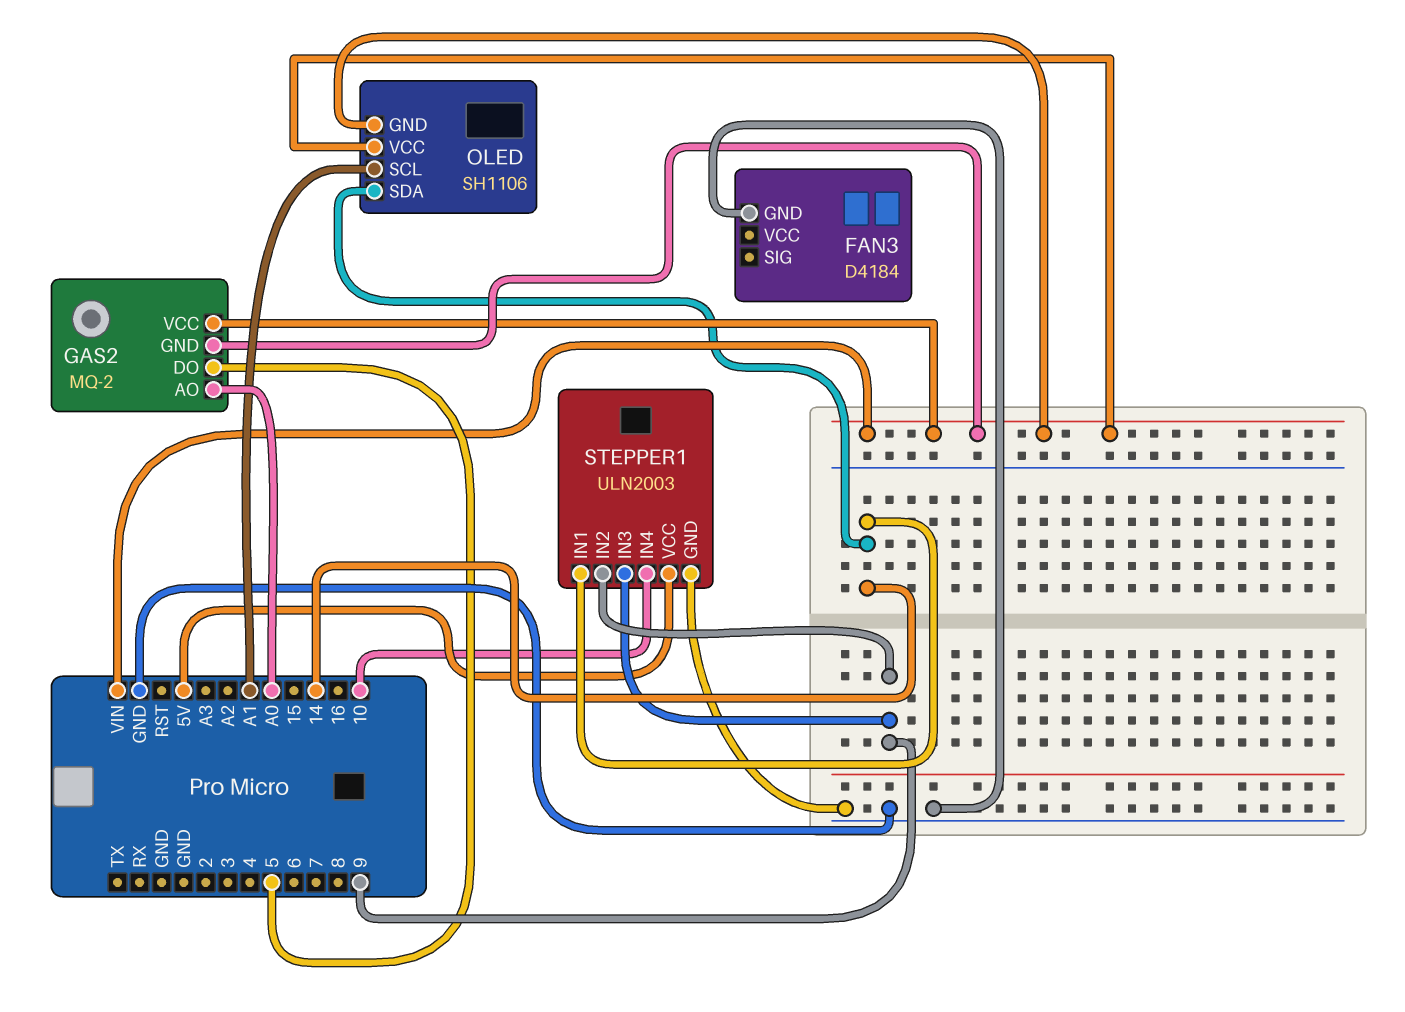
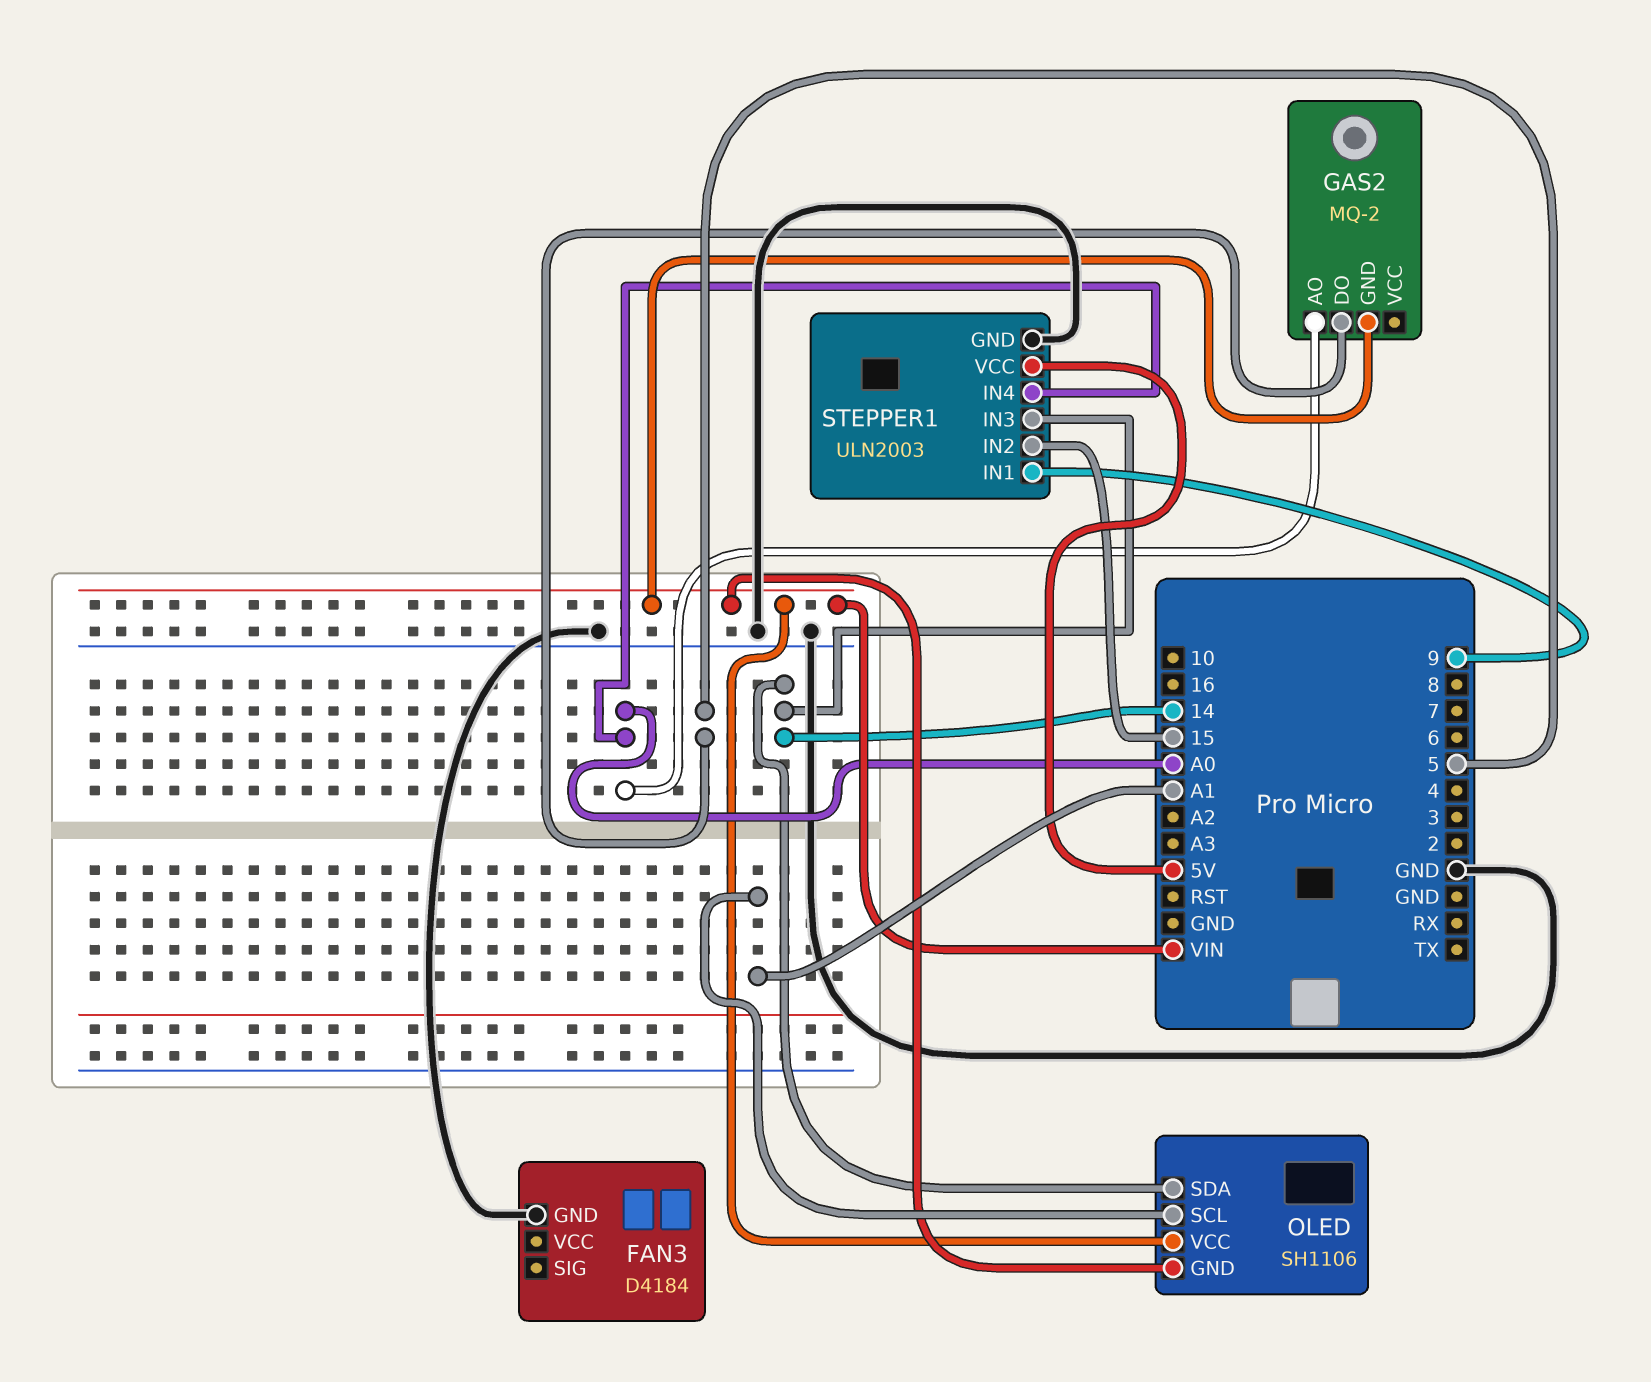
GAS2 pin VCC: VIN -> none
STEPPER1 pin IN1: 14 -> 9
STEPPER1 pin IN2: 9 -> 15
STEPPER1 pin IN3: 9 -> 14
STEPPER1 pin IN4: 10 -> A0

